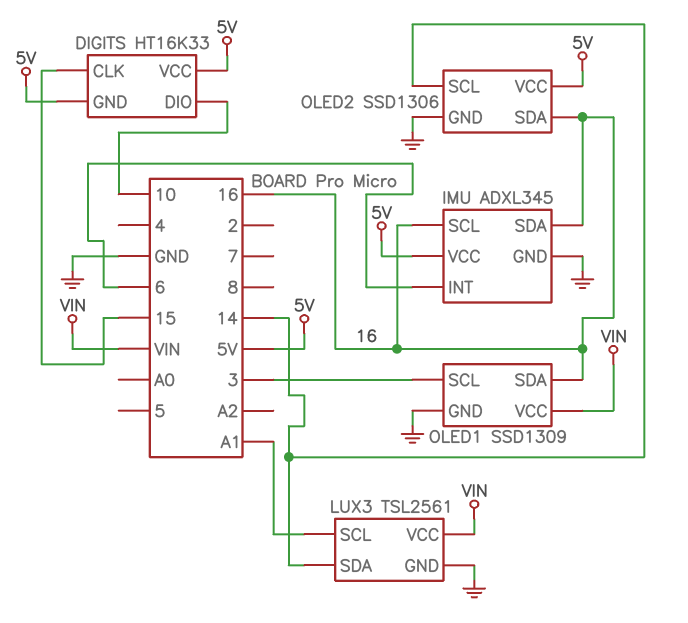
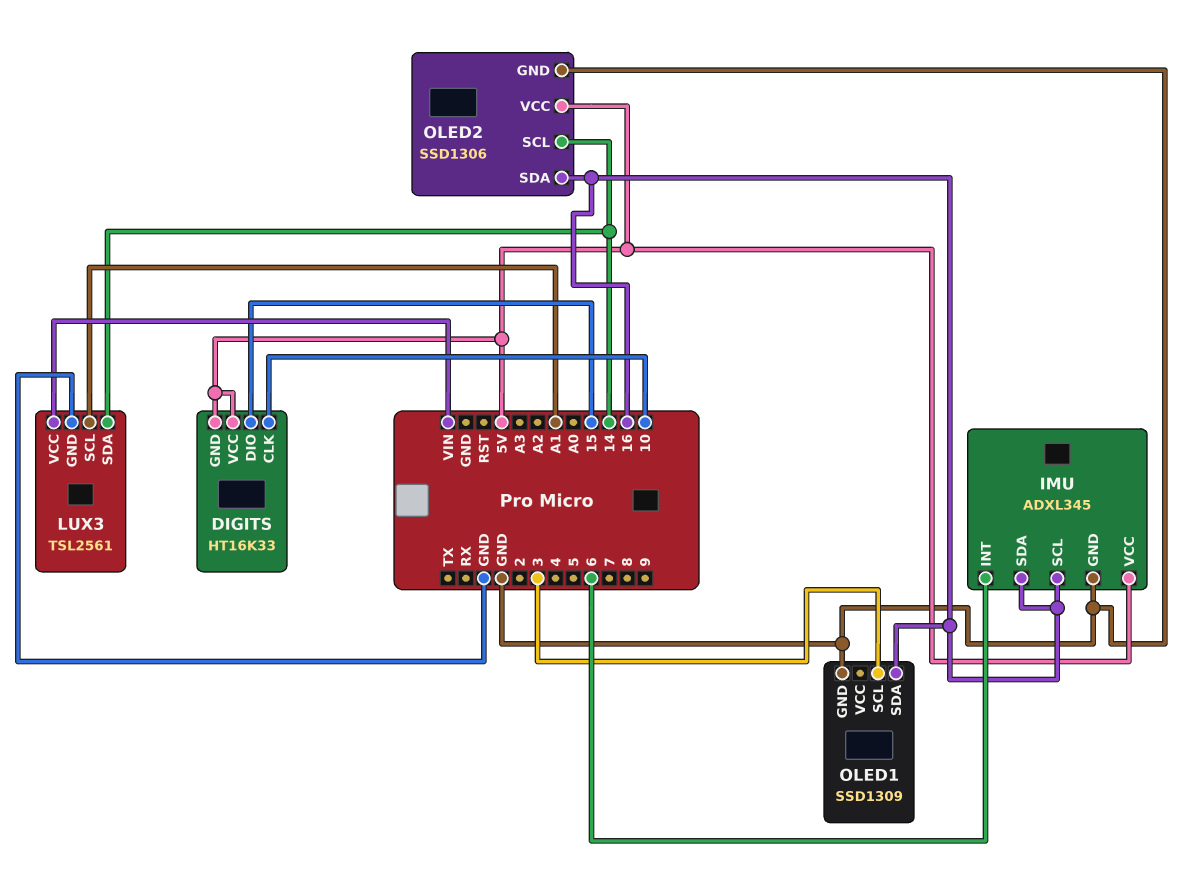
DIGITS pin CLK: 15 -> 10
DIGITS pin DIO: 10 -> 15
OLED1 pin VCC: VIN -> none

